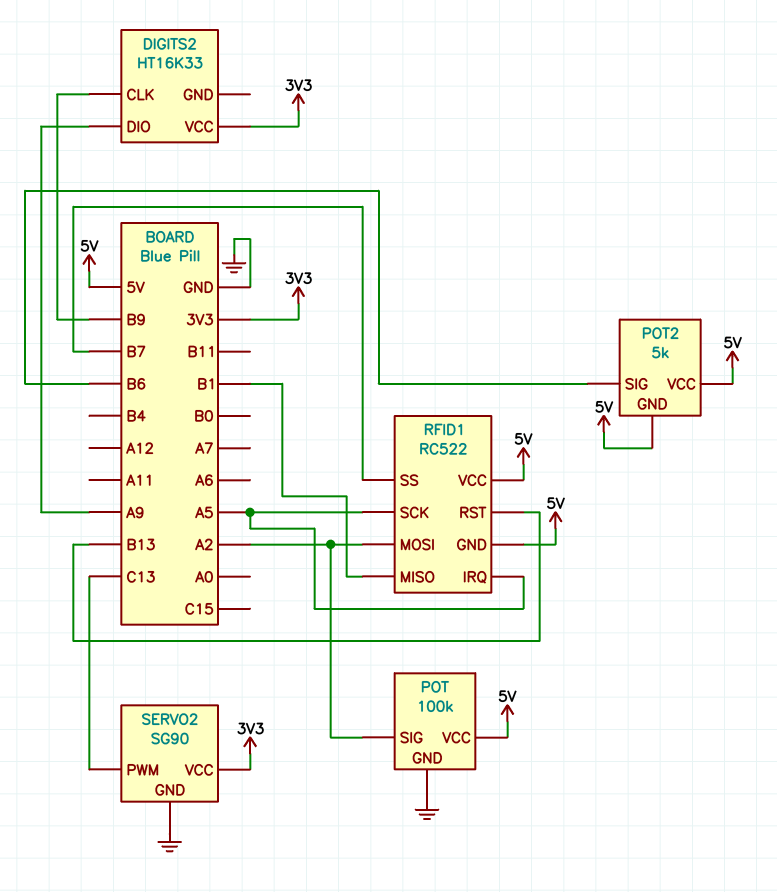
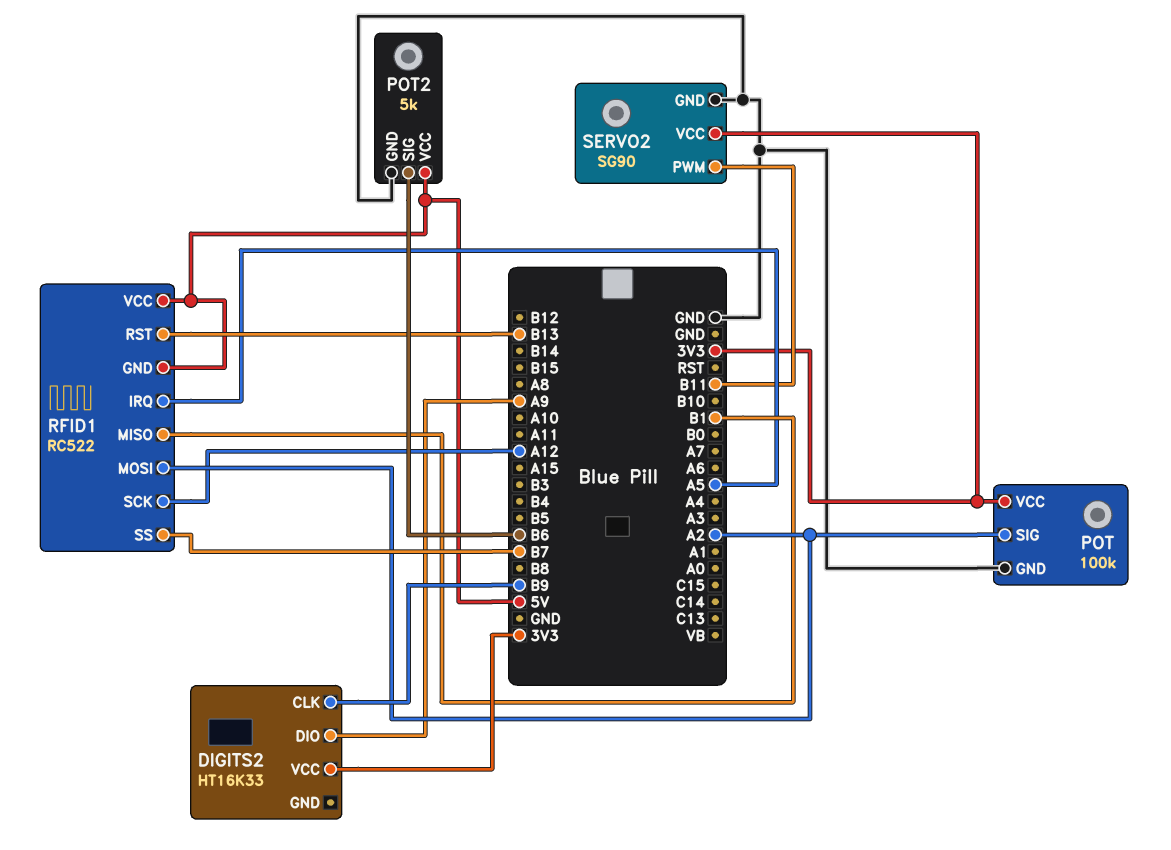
POT pin VCC: 5V -> 3V3
POT2 pin GND: 5V -> GND
RFID1 pin SCK: A5 -> A12
SERVO2 pin PWM: C13 -> B11

